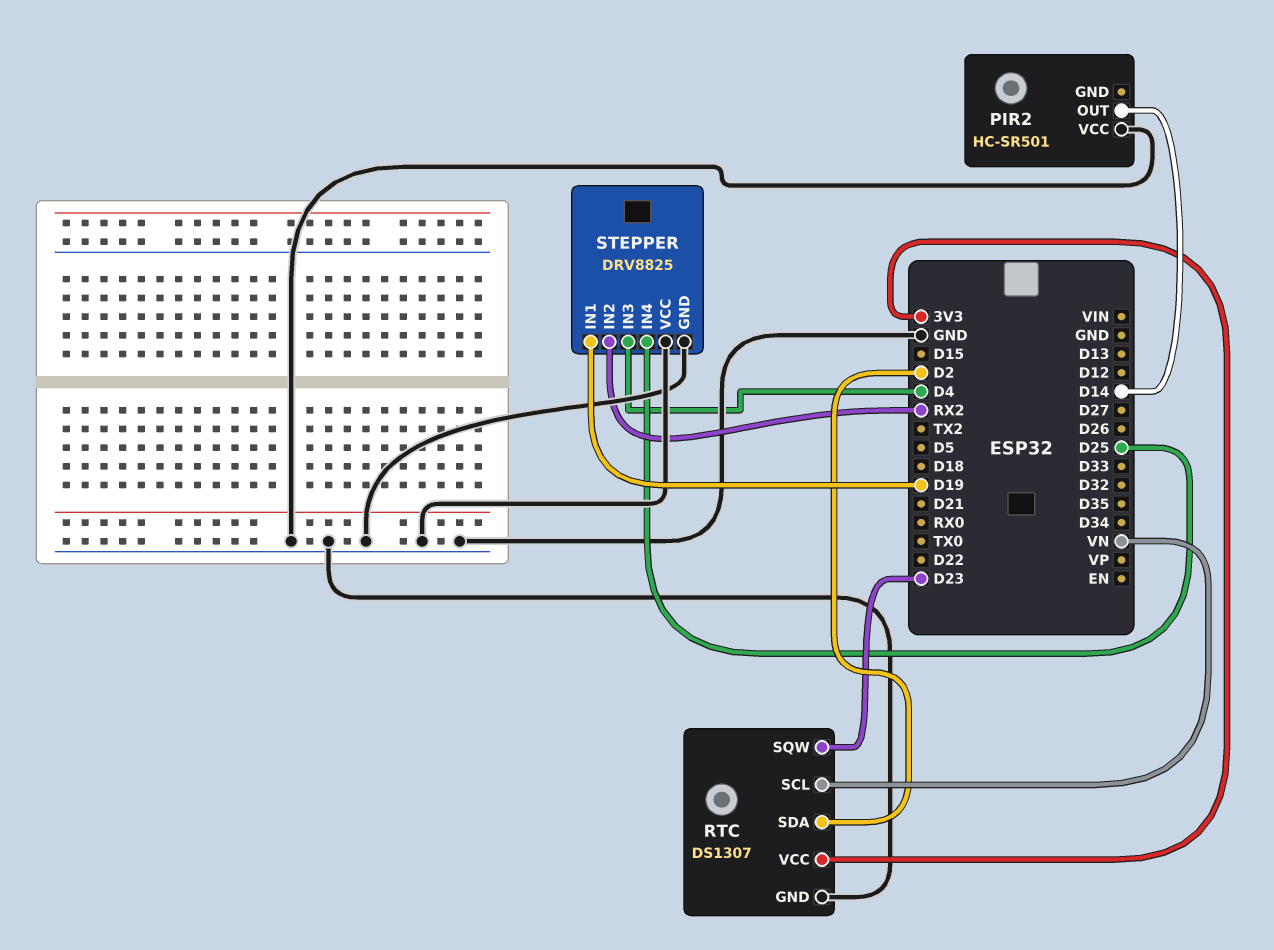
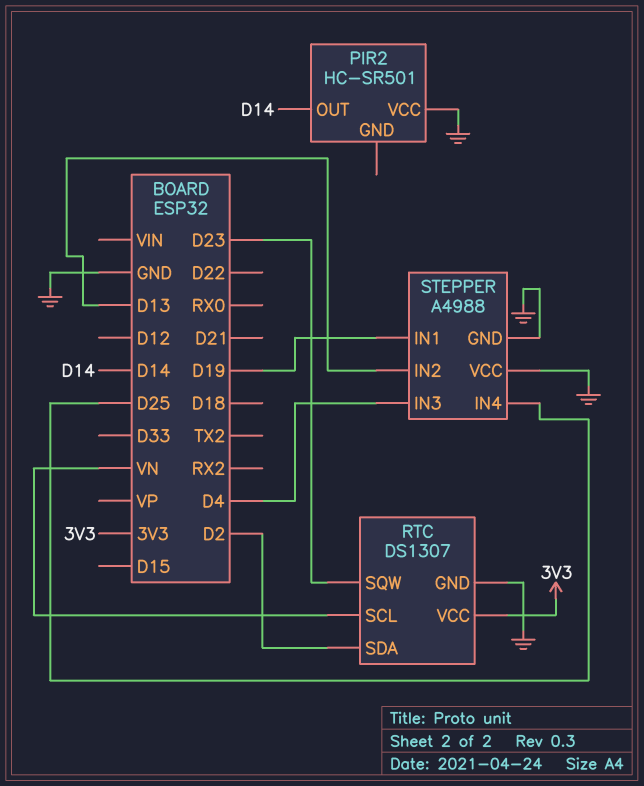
STEPPER: DRV8825 -> A4988
STEPPER pin IN2: RX2 -> D13

